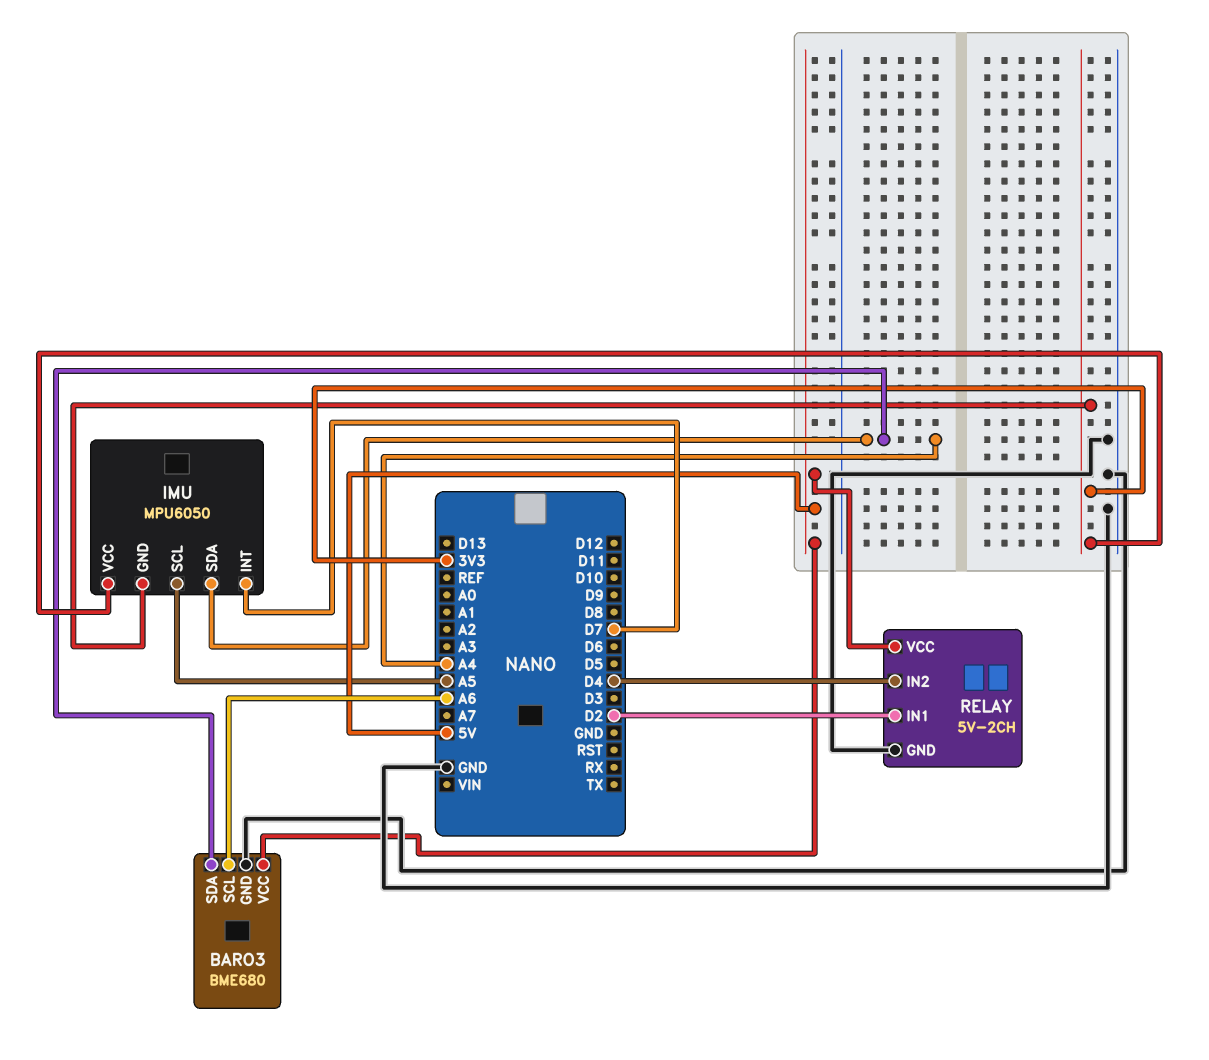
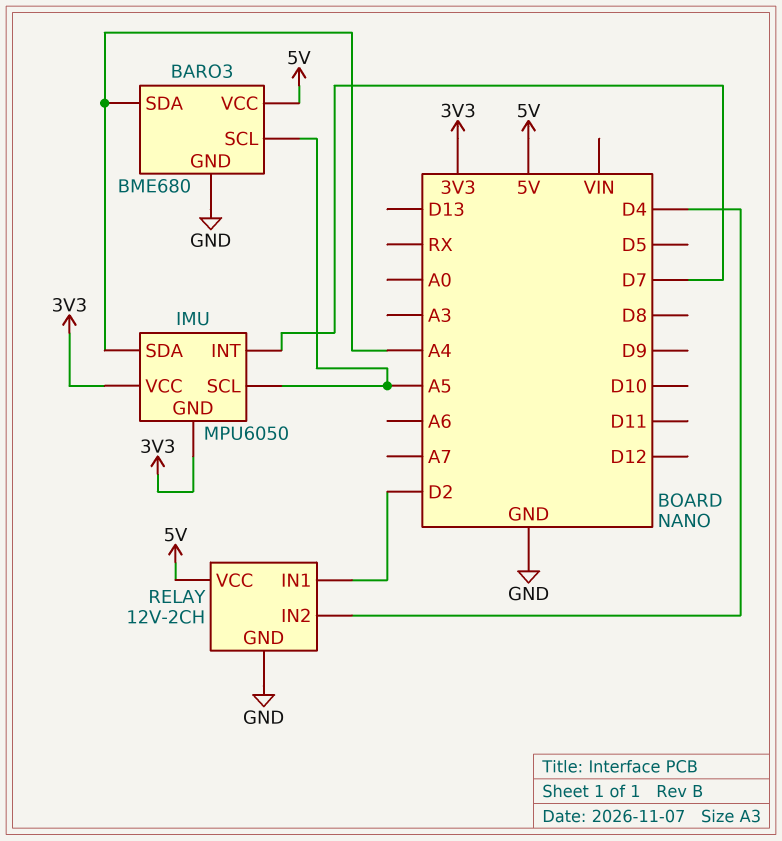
BARO3 pin SCL: A6 -> A5
RELAY: 5V-2CH -> 12V-2CH

